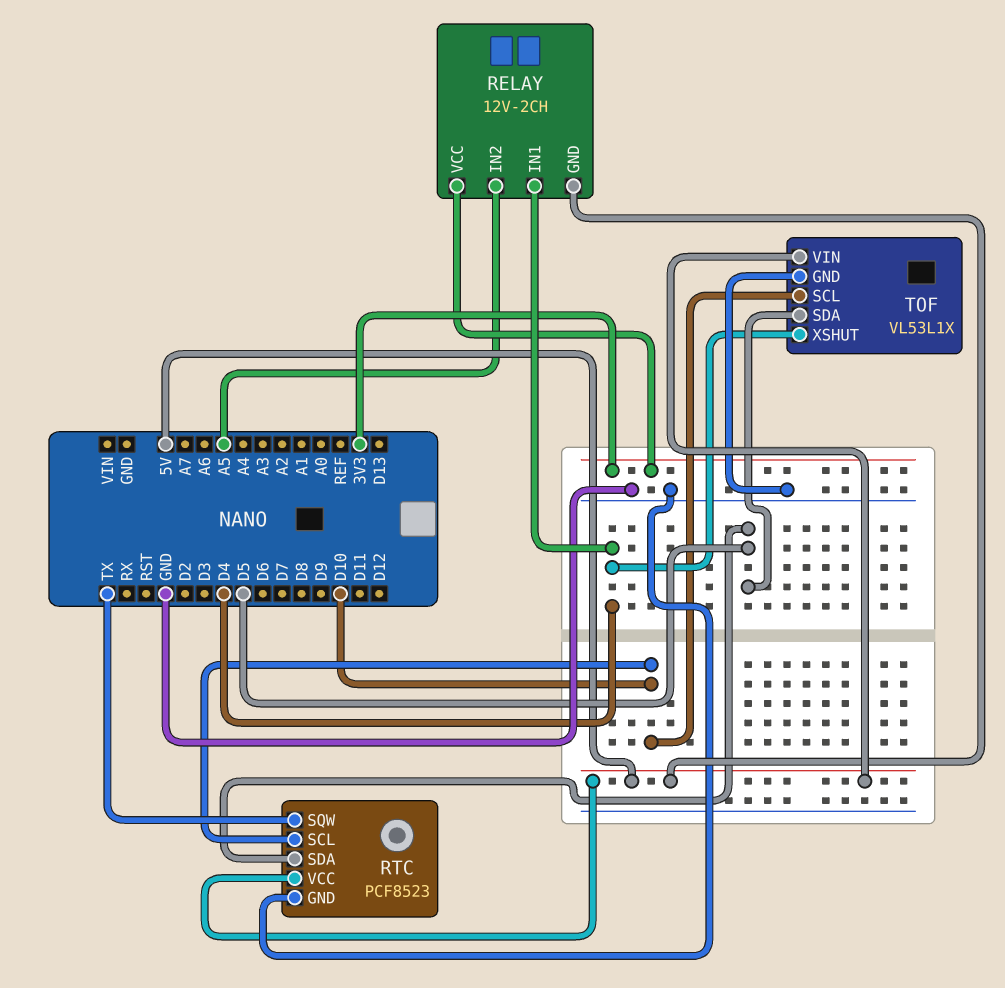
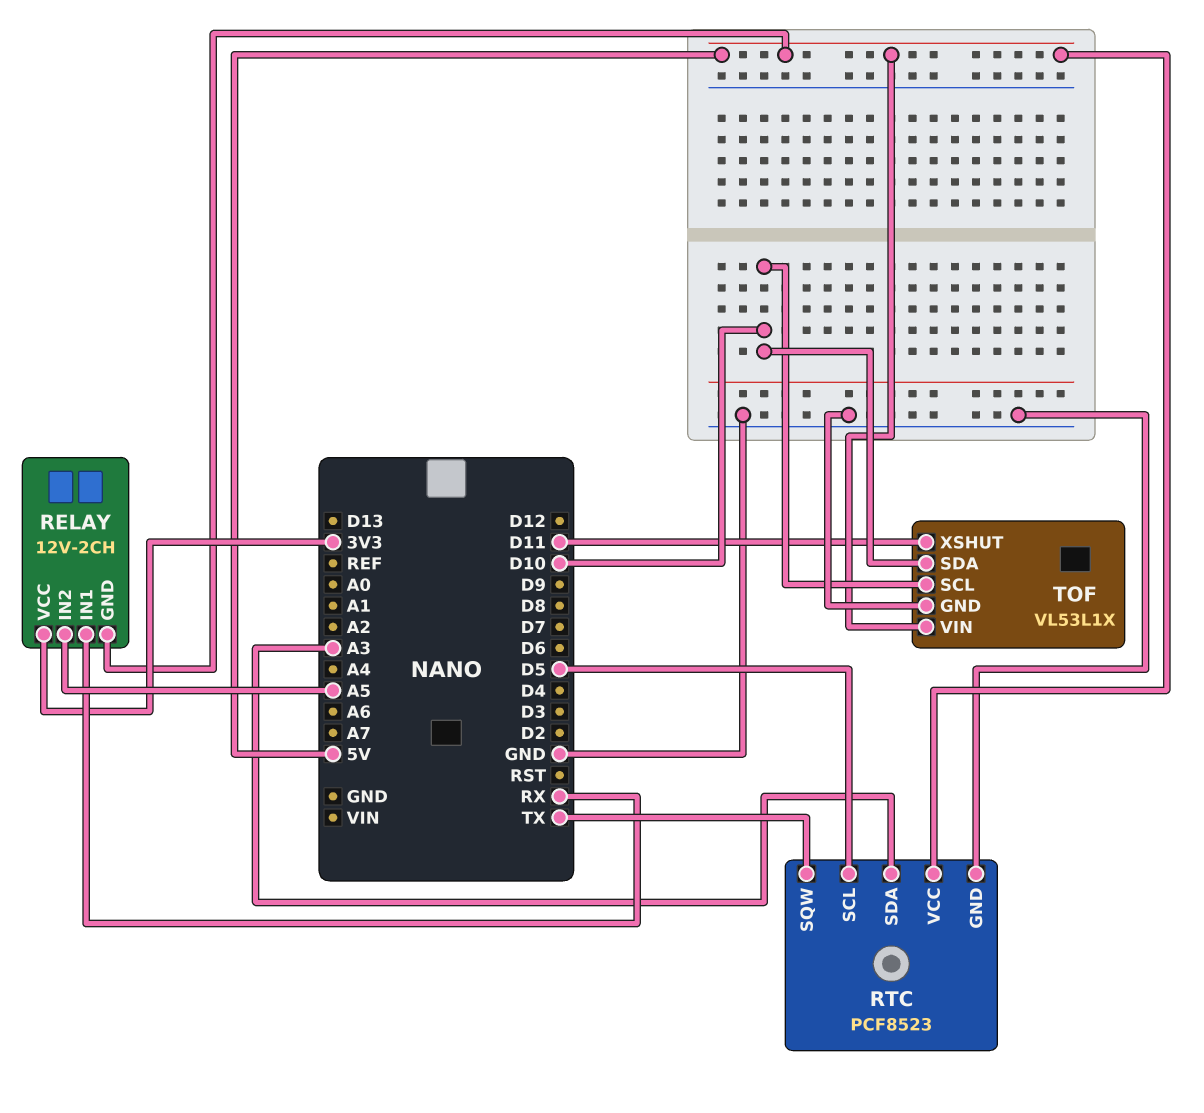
RELAY pin IN1: D4 -> RX
RTC pin SCL: D10 -> D5
RTC pin SDA: D5 -> A3
TOF pin SDA: D5 -> D10
TOF pin XSHUT: D4 -> D11

